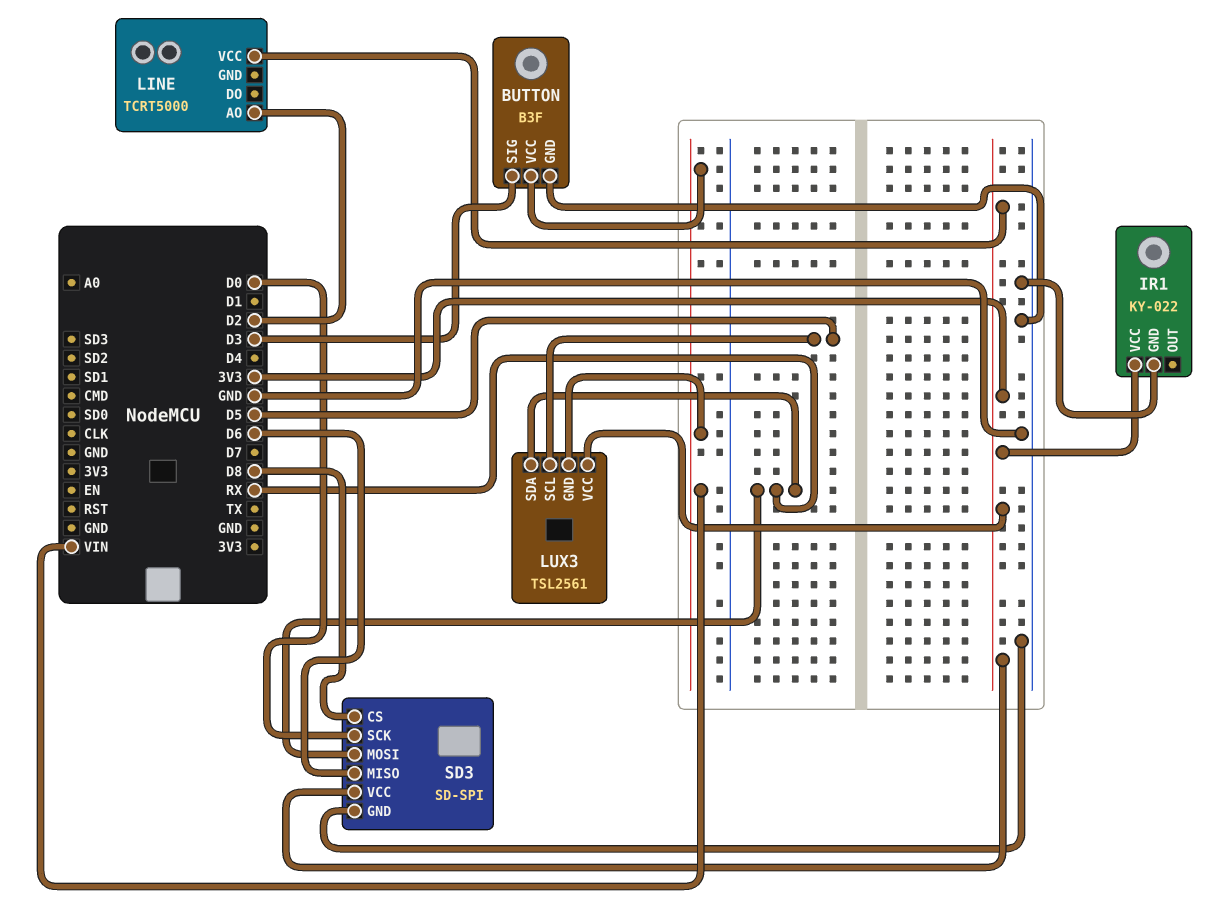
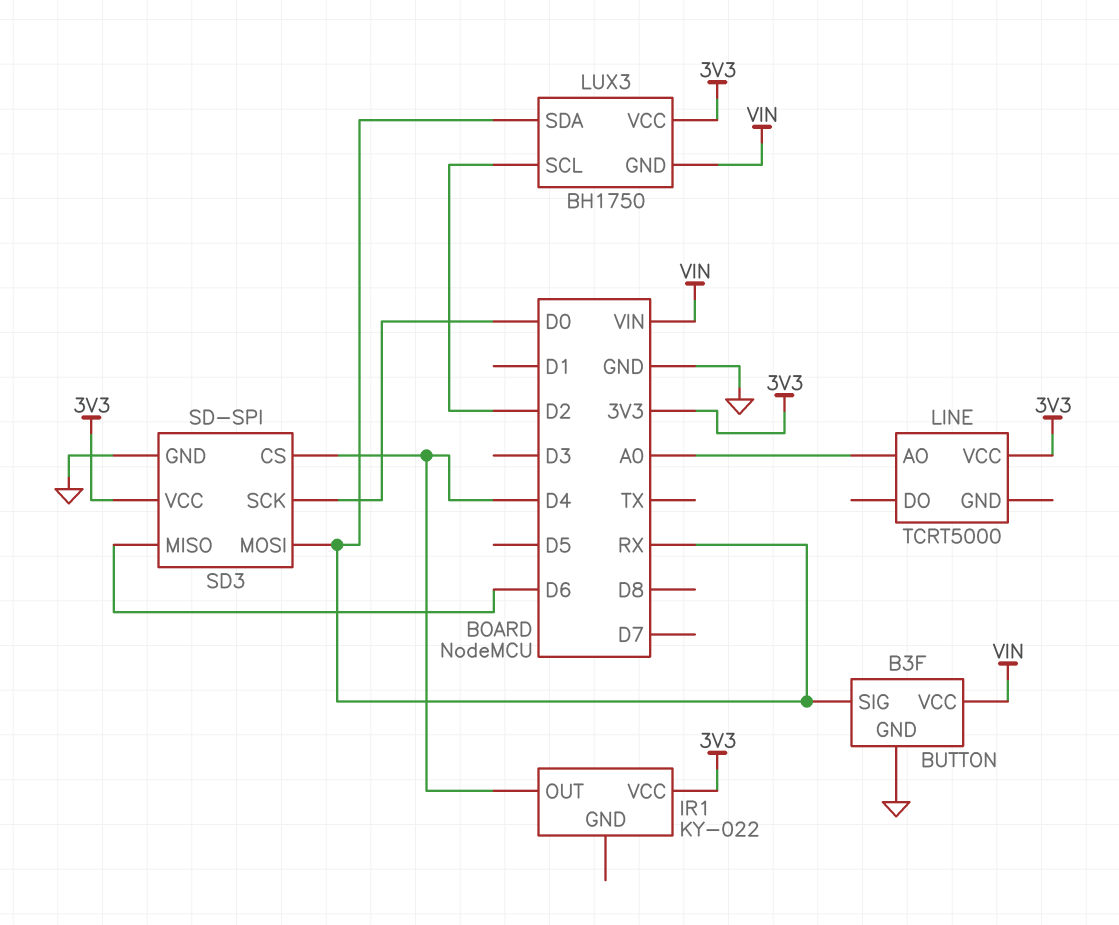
BUTTON pin SIG: D3 -> RX
IR1 pin GND: GND -> none
IR1 pin OUT: none -> D4
LINE pin AO: D2 -> A0
LUX3: TSL2561 -> BH1750
LUX3 pin SCL: D5 -> D2
SD3 pin CS: D8 -> D4

